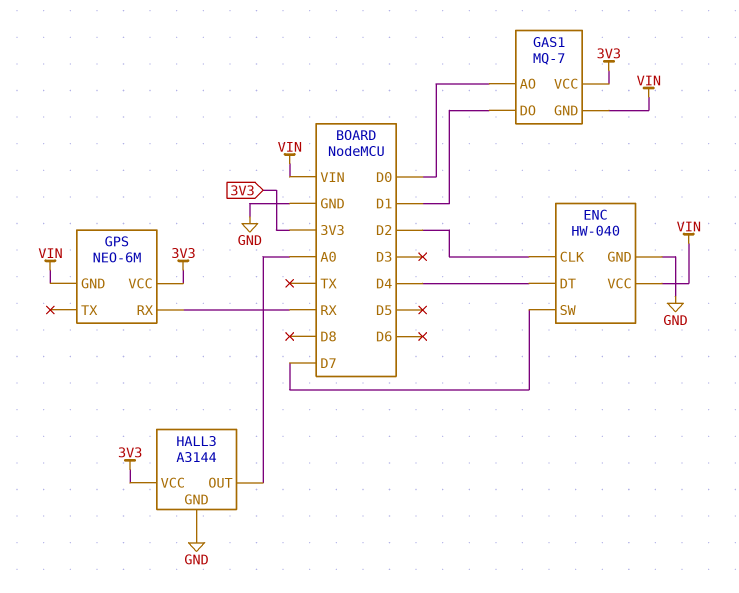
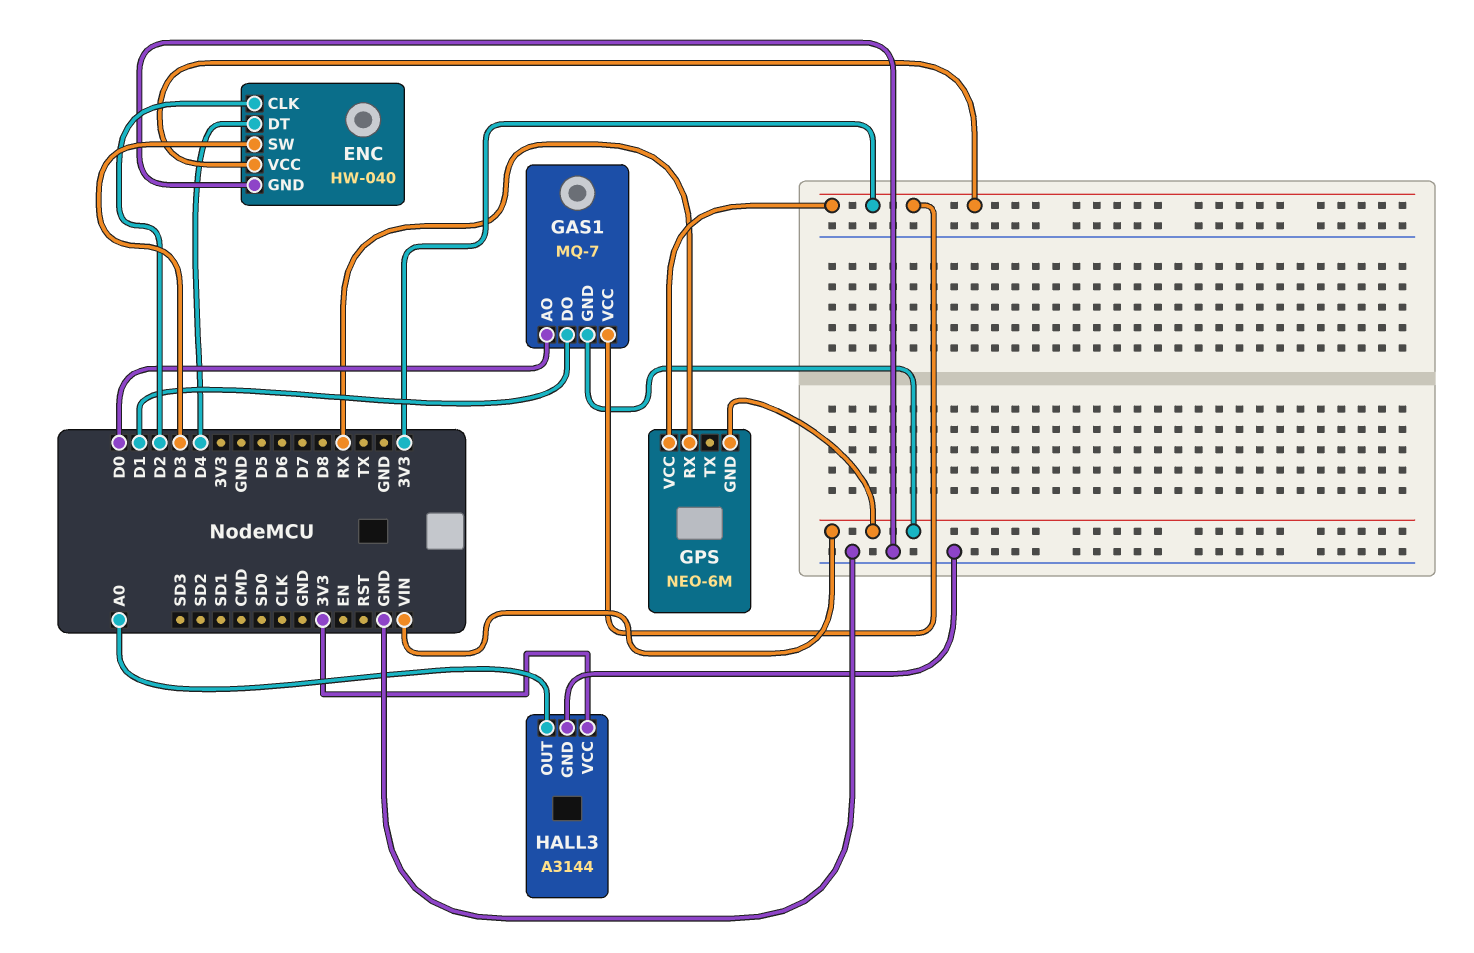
ENC pin SW: D7 -> D3
ENC pin VCC: VIN -> 3V3

